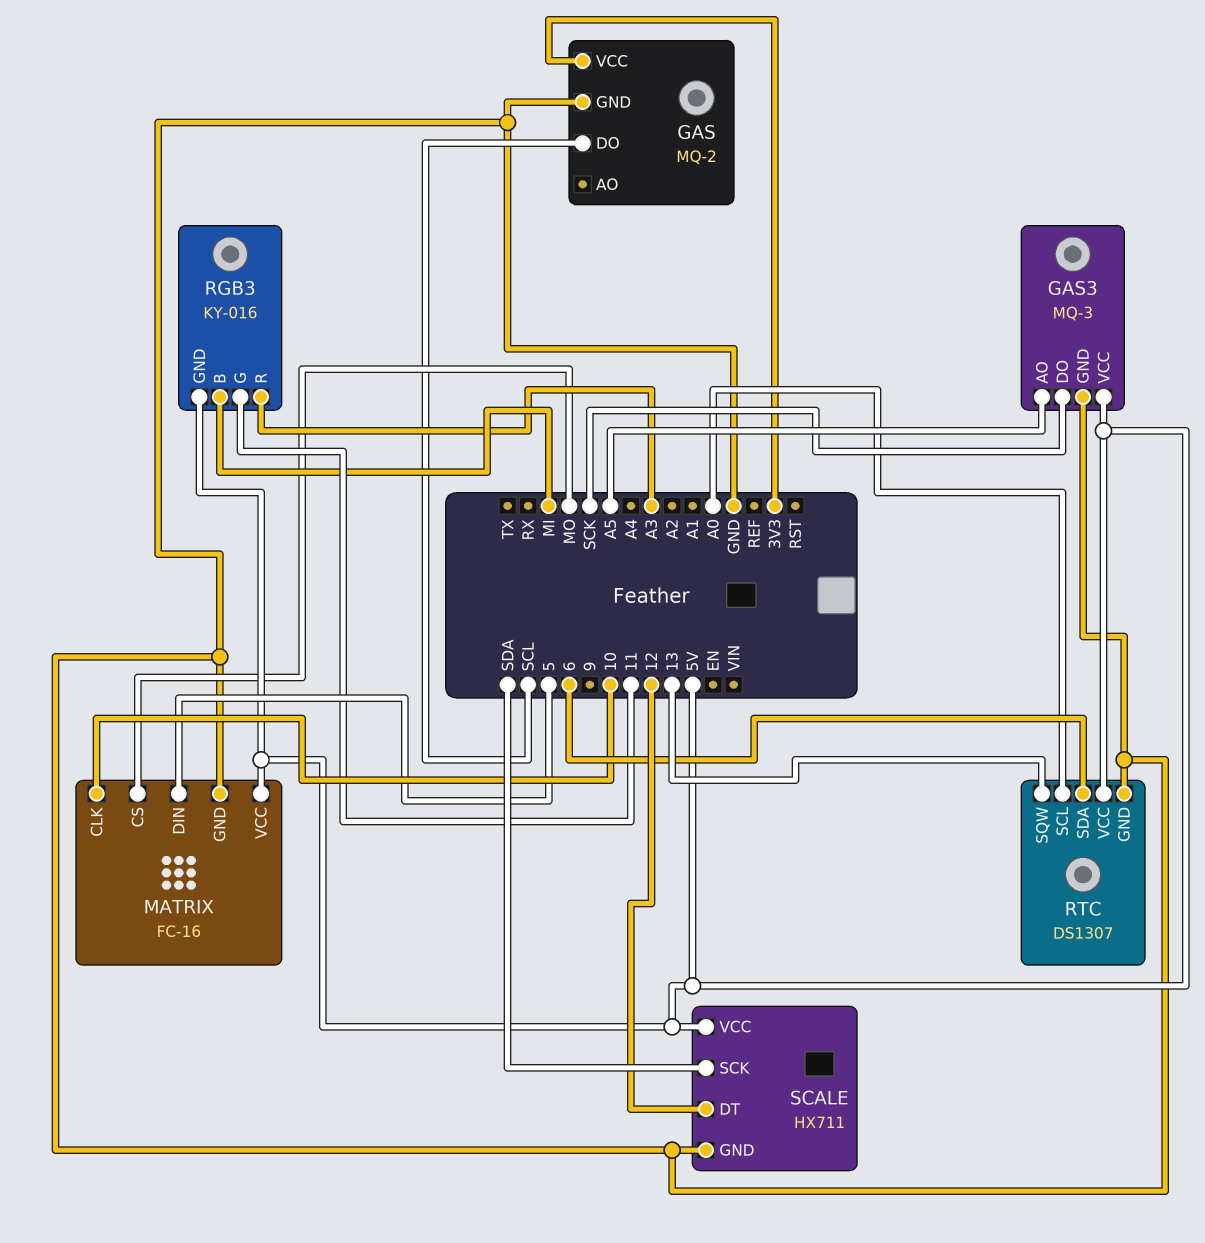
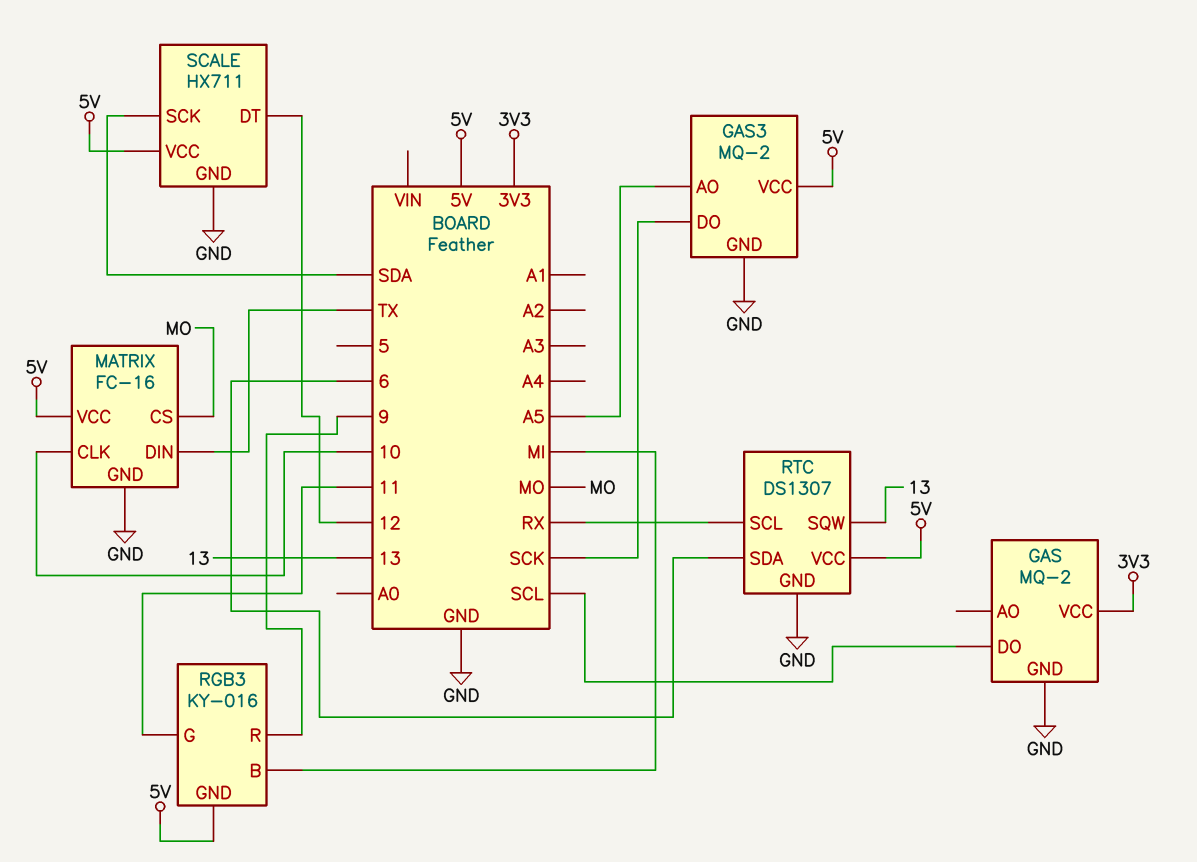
GAS3: MQ-3 -> MQ-2
MATRIX pin DIN: 5 -> TX
RGB3 pin R: A3 -> 9
RTC pin SCL: A0 -> RX

